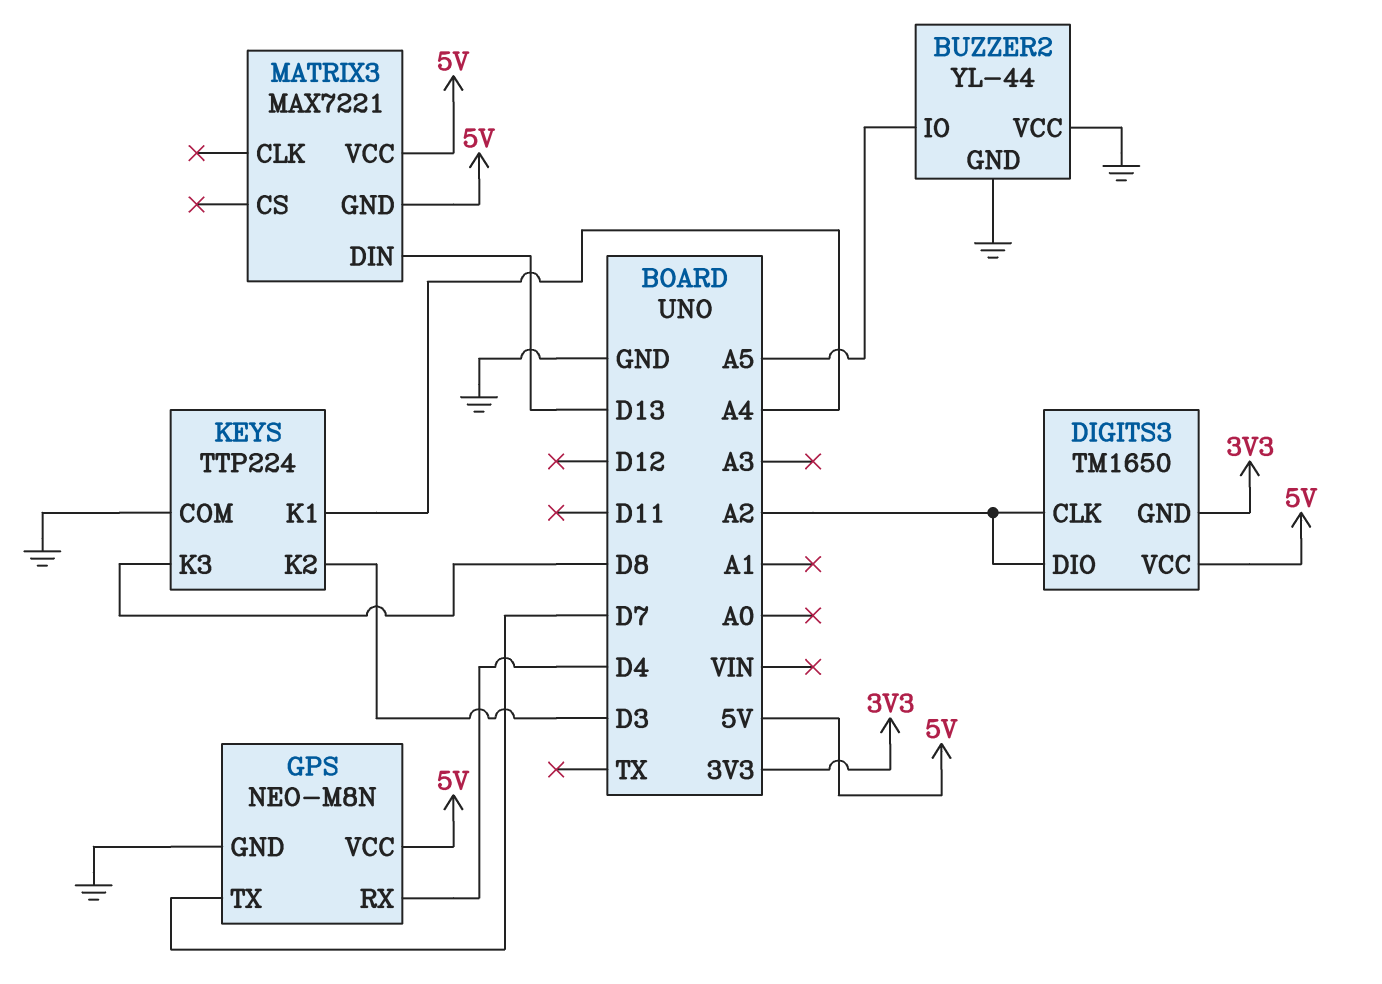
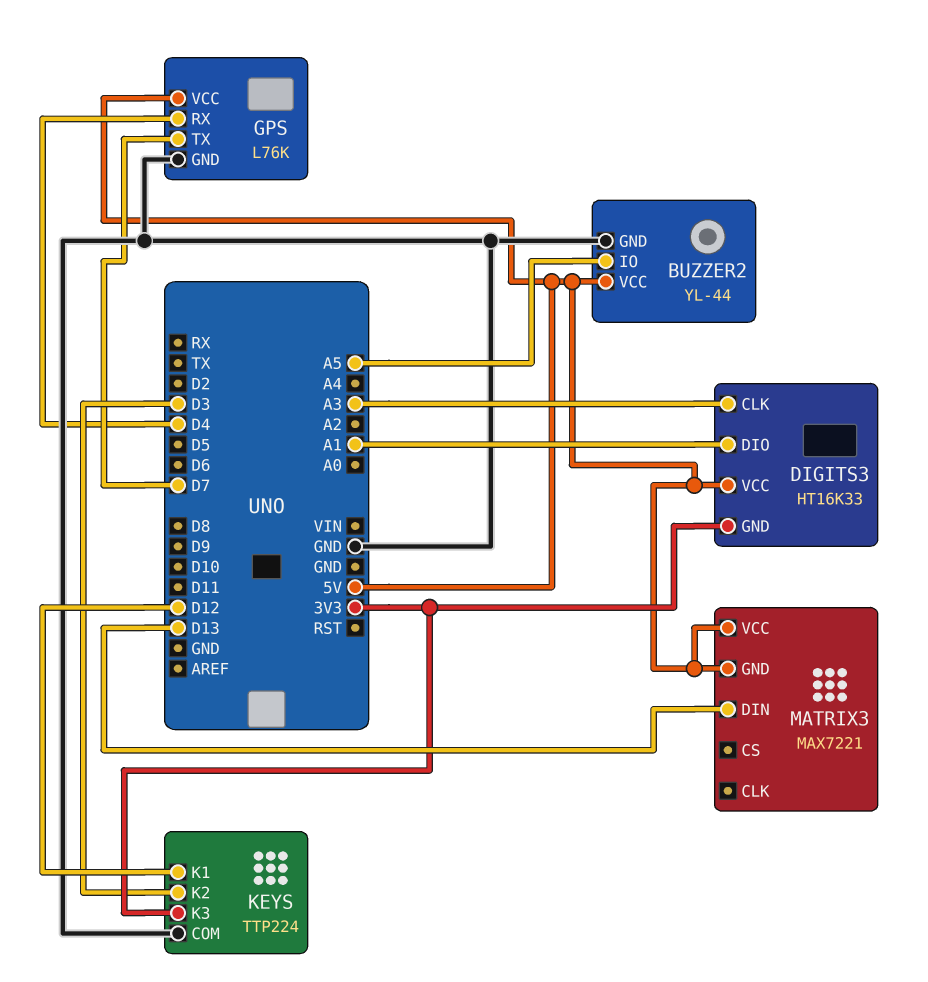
BUZZER2 pin VCC: GND -> 5V
DIGITS3: TM1650 -> HT16K33
DIGITS3 pin CLK: A2 -> A3
DIGITS3 pin DIO: A2 -> A1
GPS: NEO-M8N -> L76K
KEYS pin K1: A4 -> D12
KEYS pin K3: D8 -> 3V3

